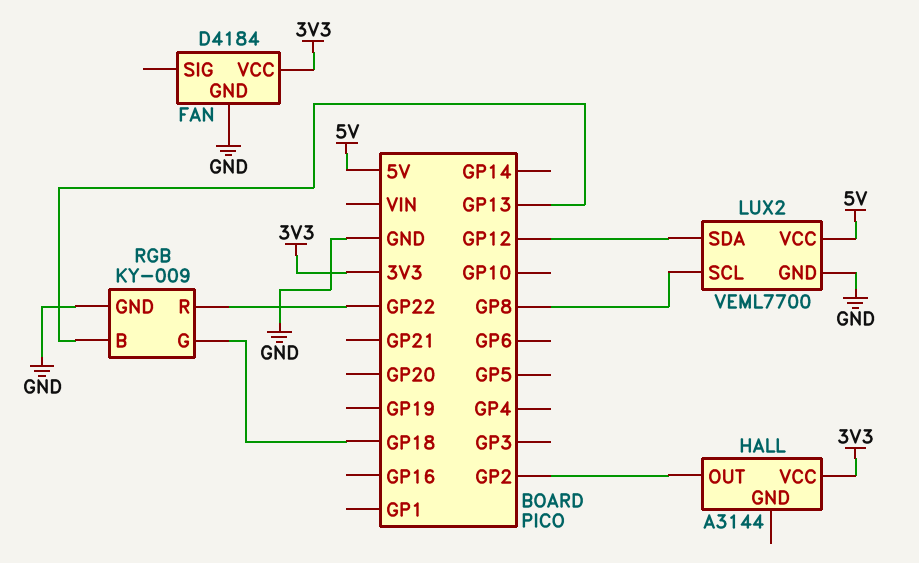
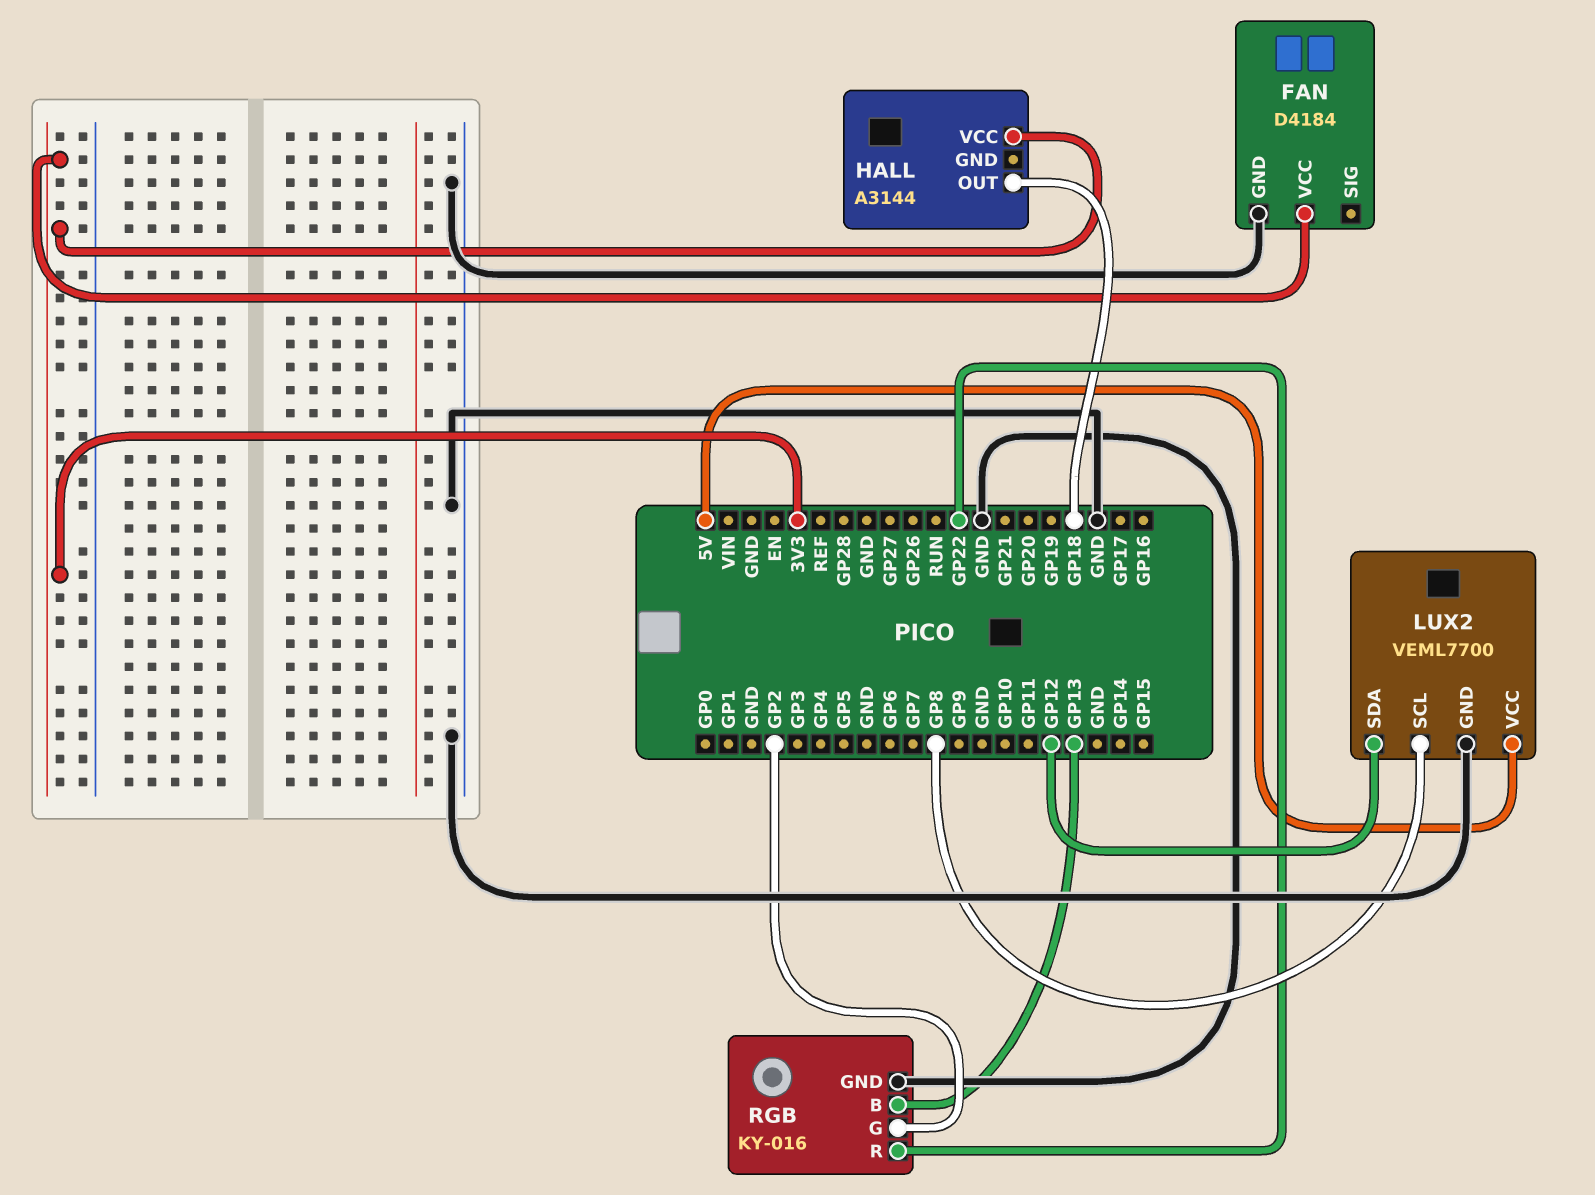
HALL pin OUT: GP2 -> GP18
RGB: KY-009 -> KY-016
RGB pin G: GP18 -> GP2

